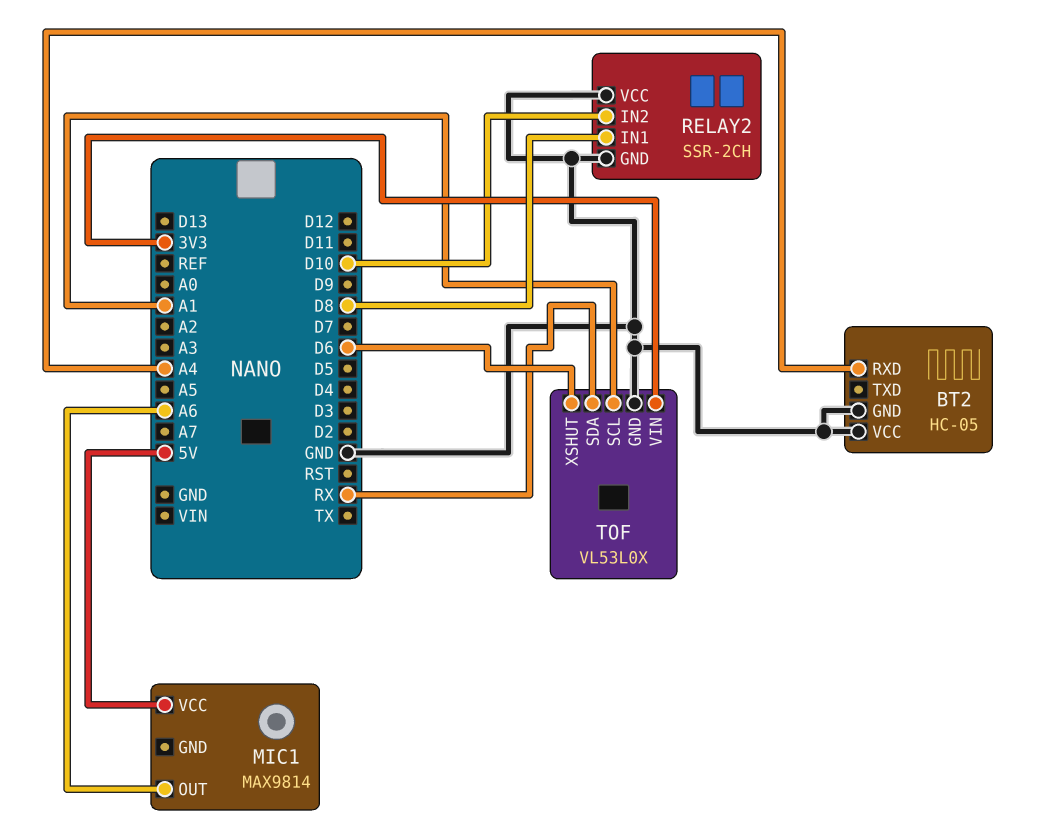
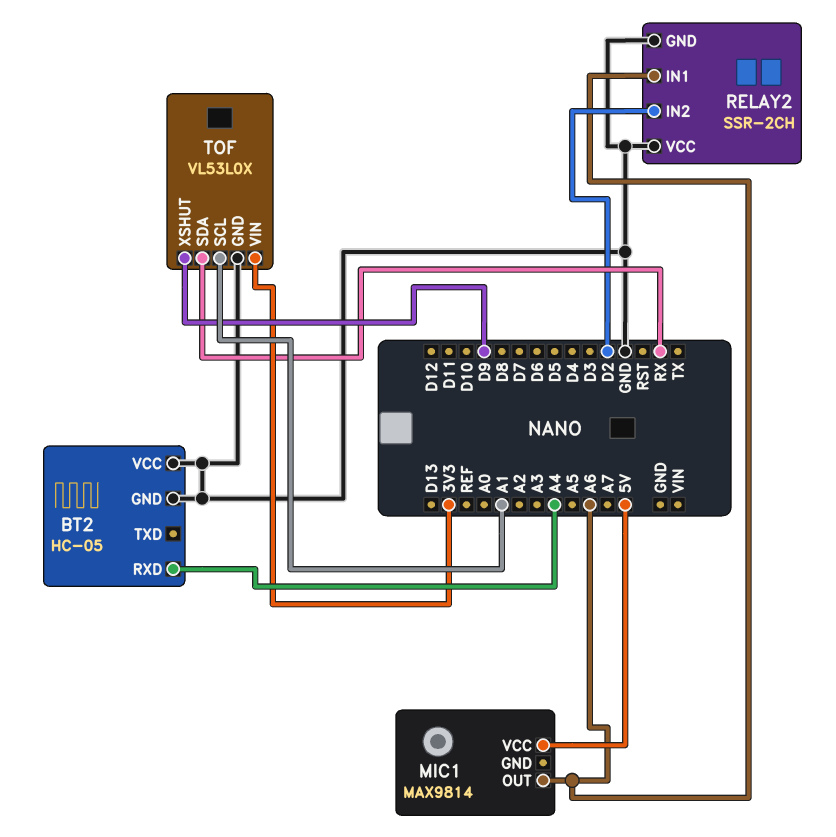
RELAY2 pin IN1: D8 -> A6
RELAY2 pin IN2: D10 -> D2
TOF pin XSHUT: D6 -> D9

